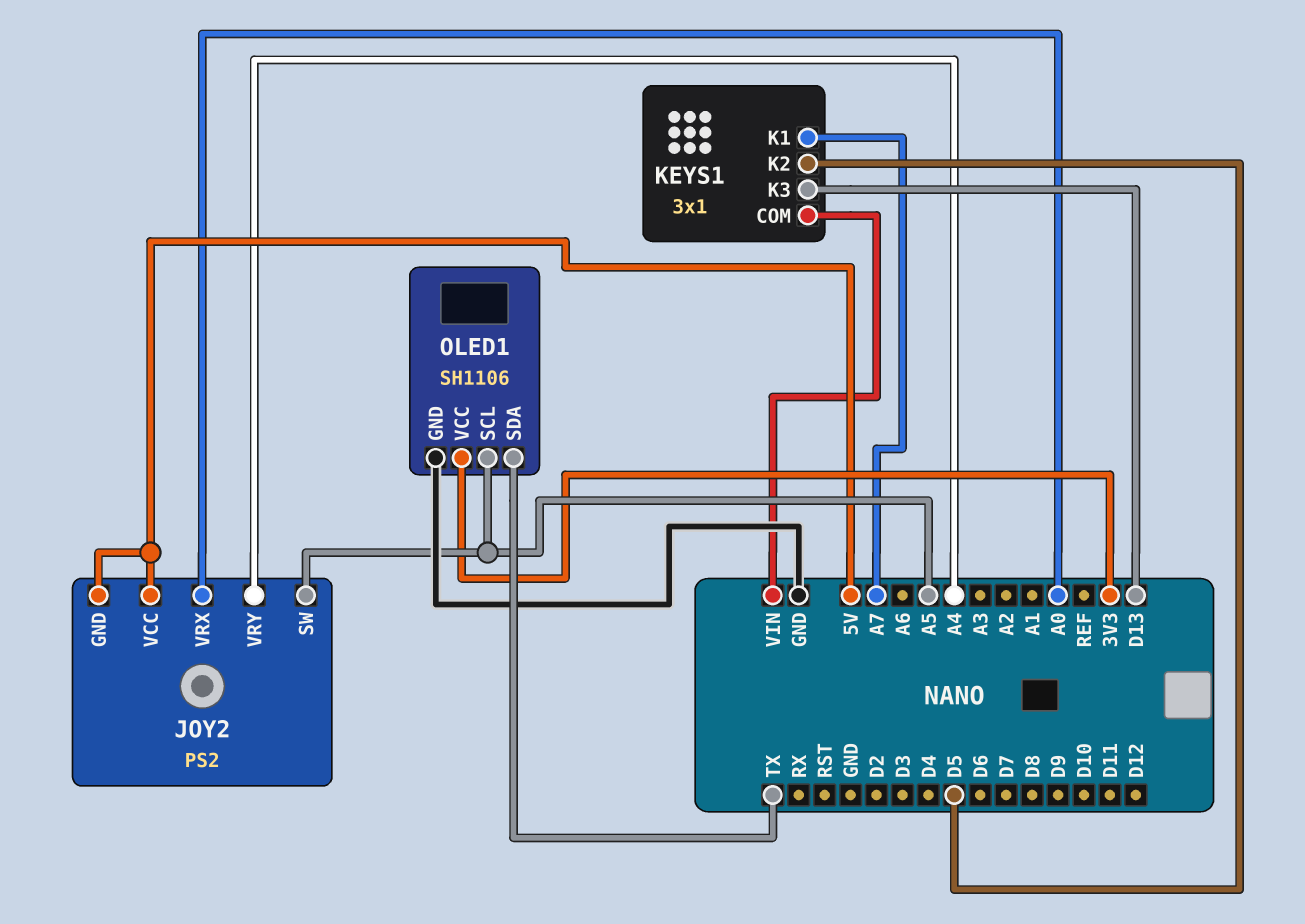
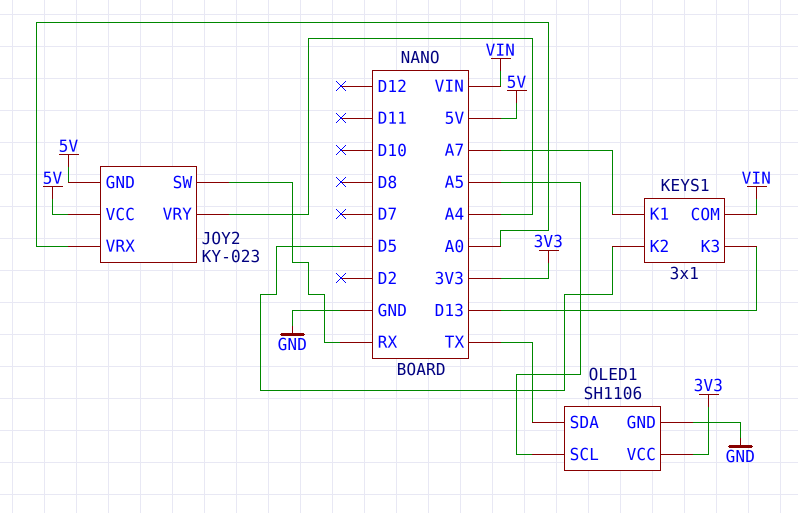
JOY2: PS2 -> KY-023
JOY2 pin SW: A5 -> RX

